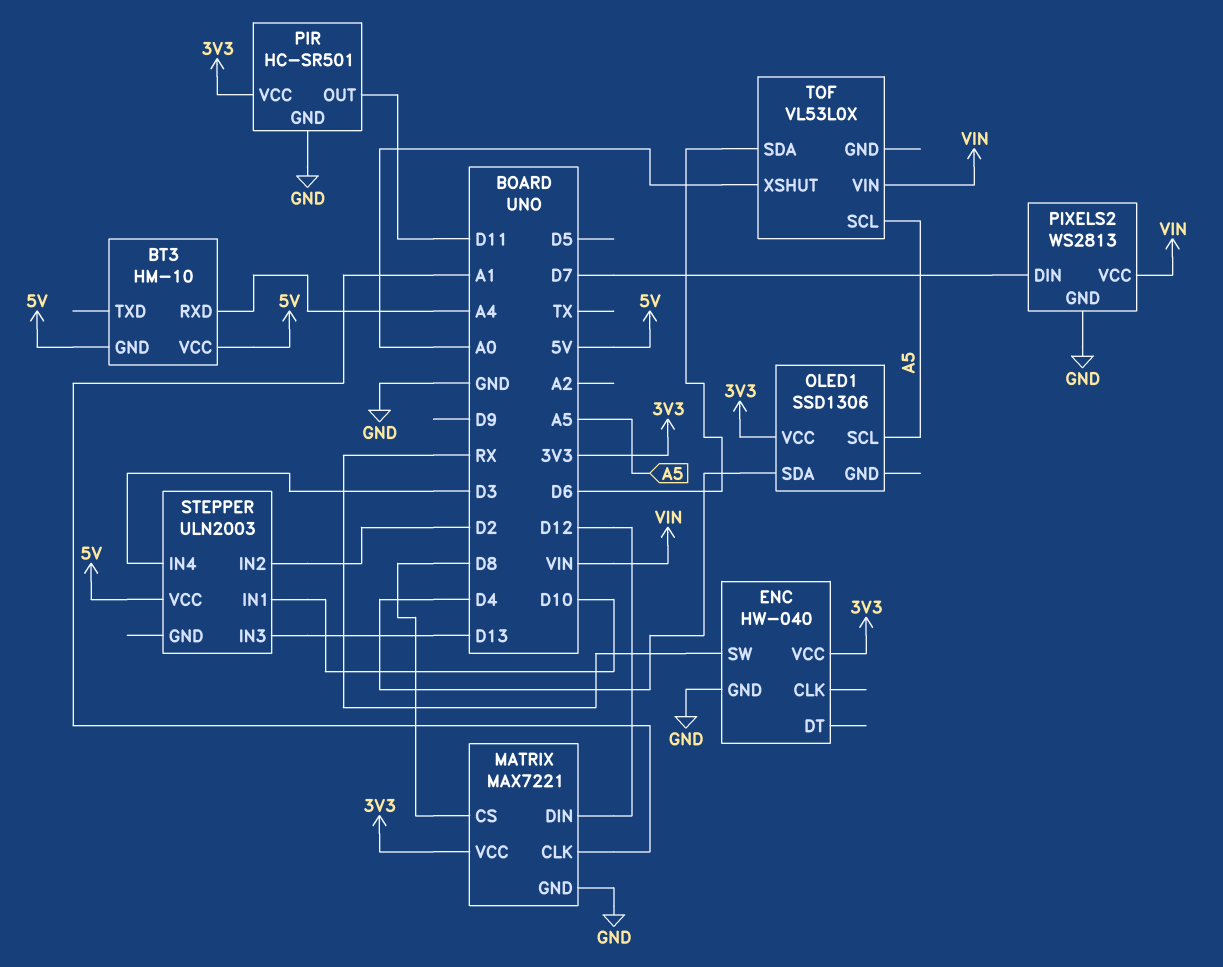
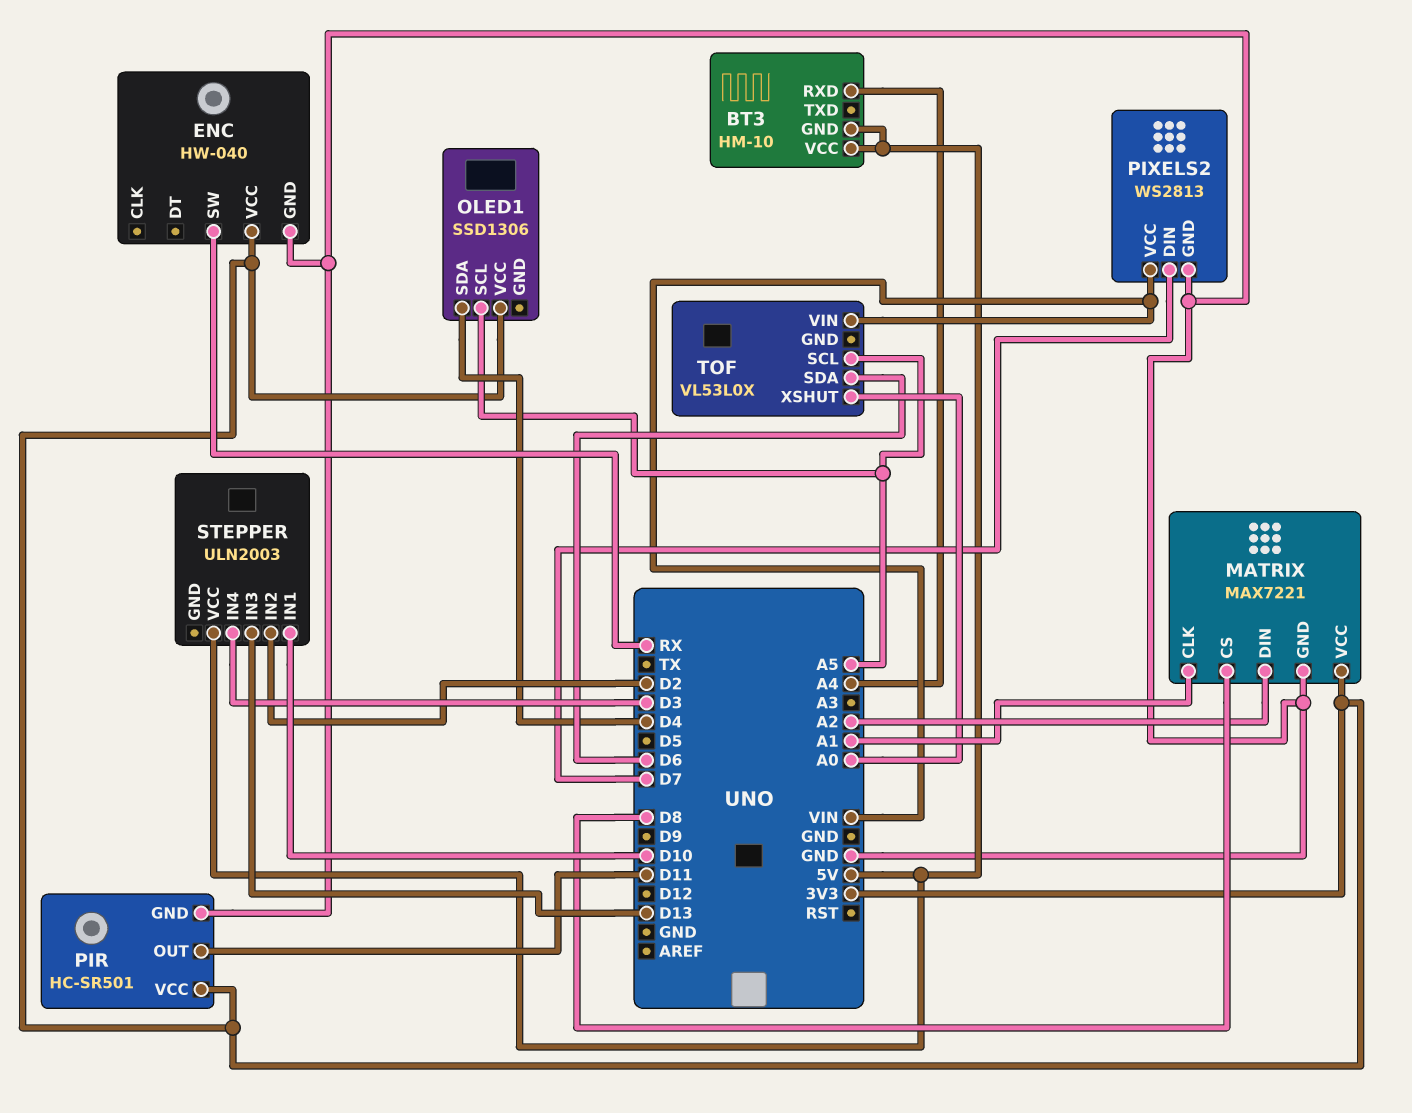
MATRIX pin DIN: D12 -> A2

